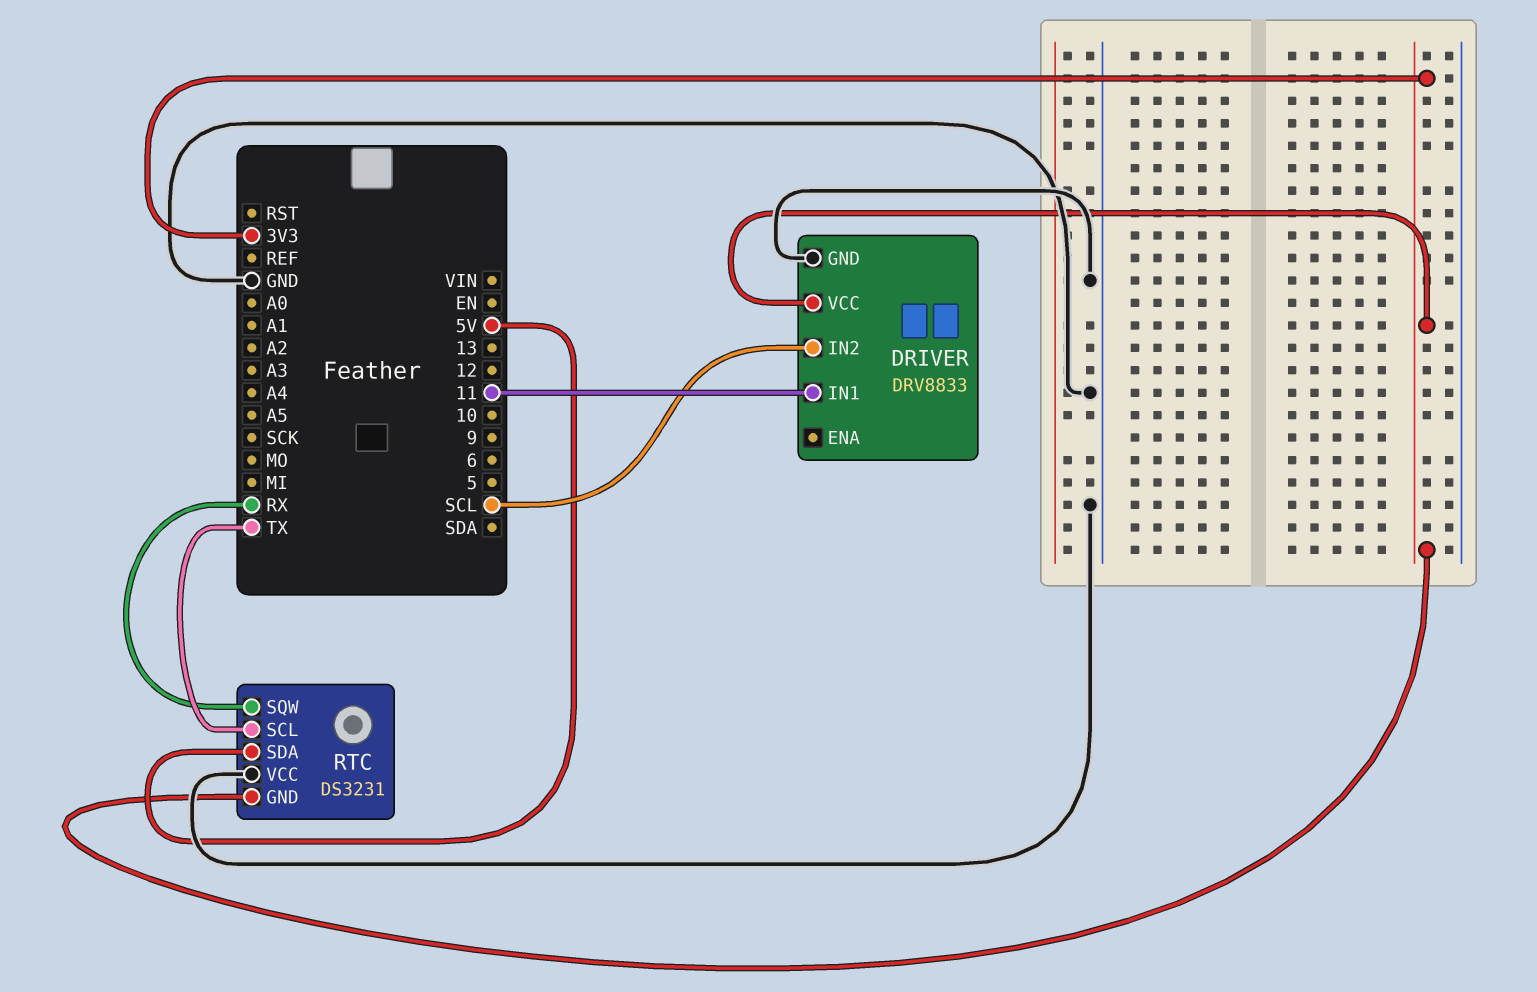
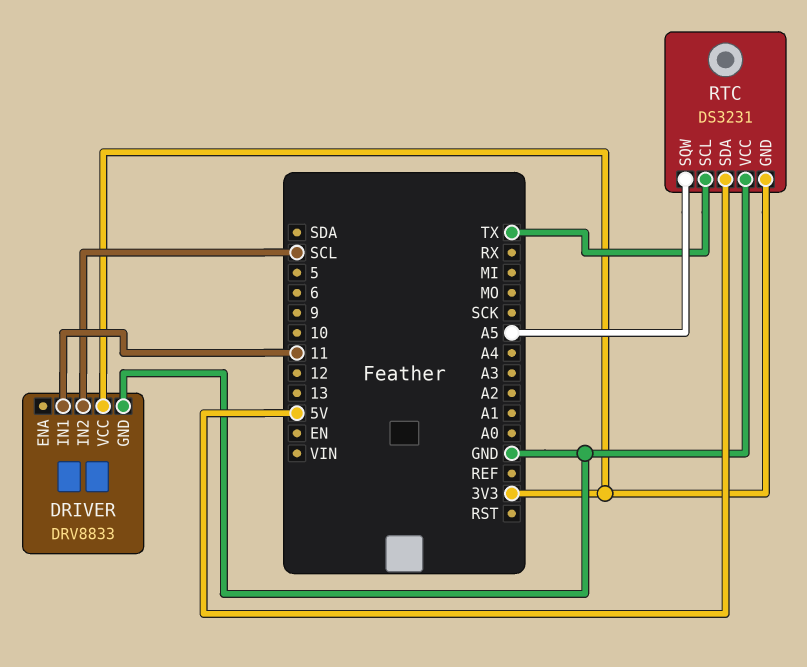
RTC pin SQW: RX -> A5

